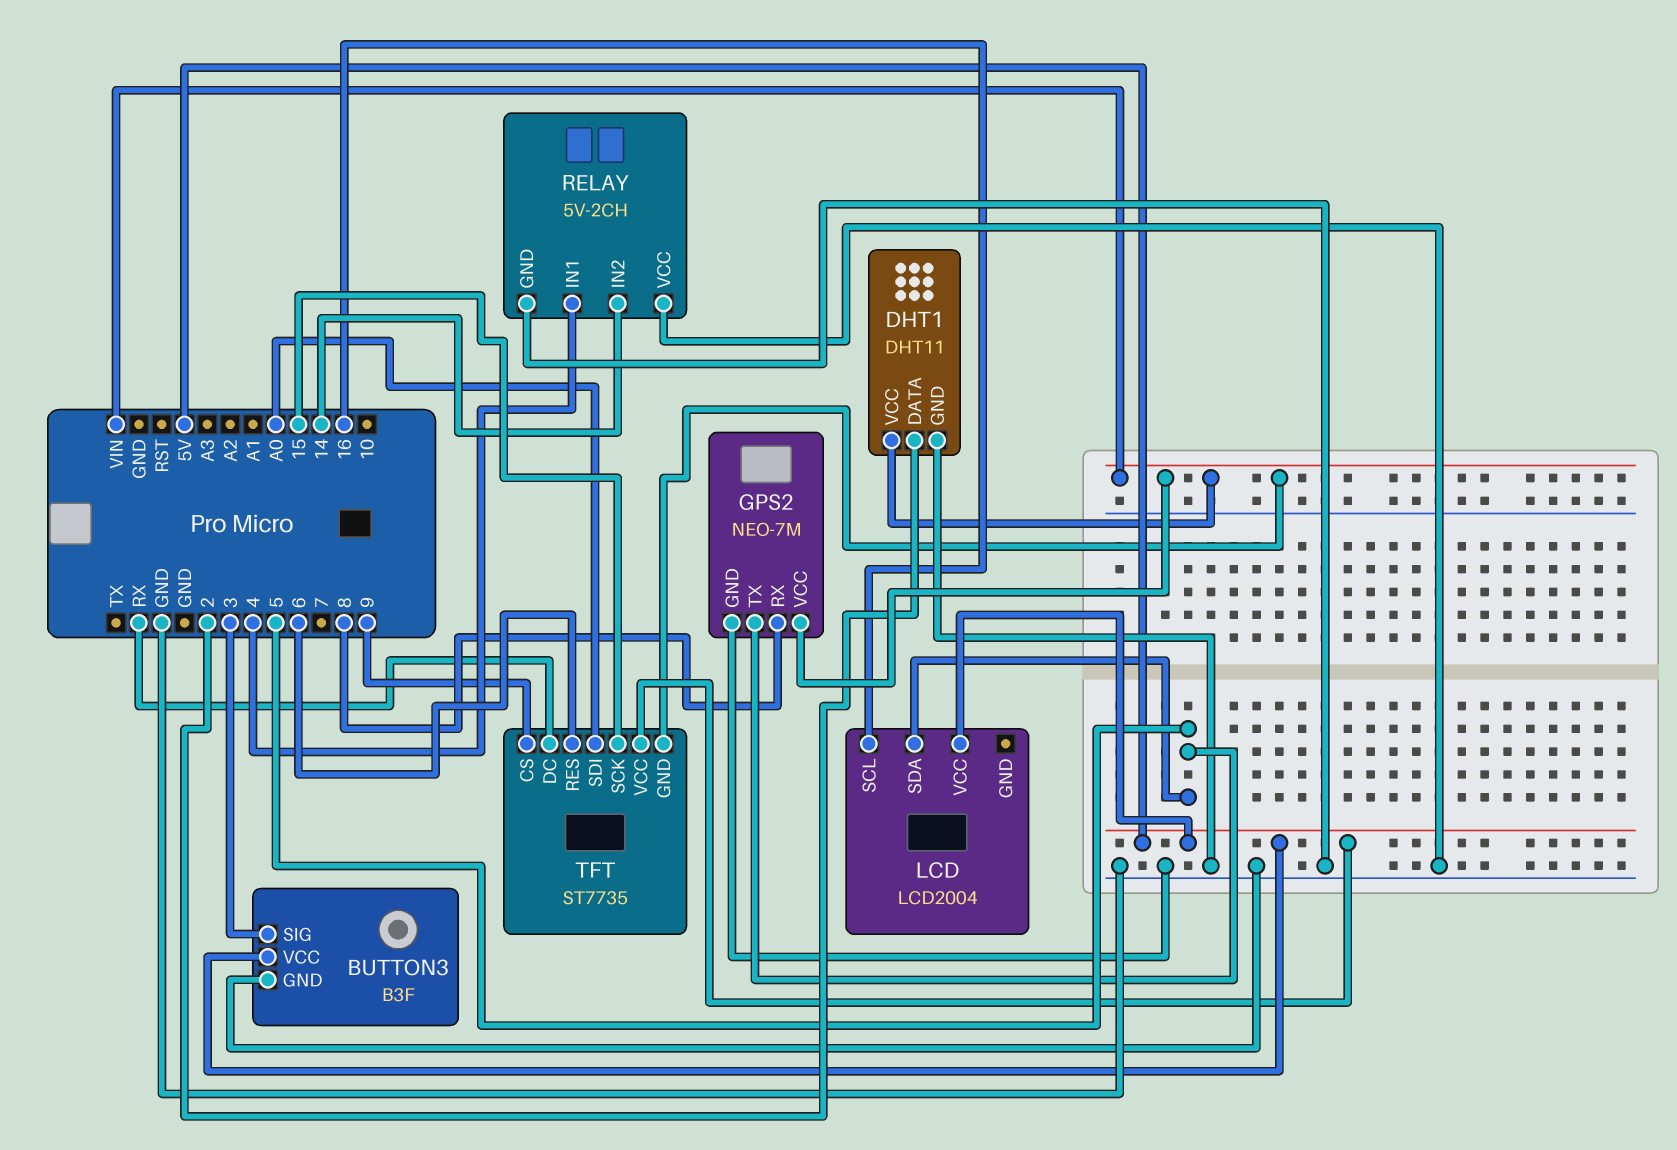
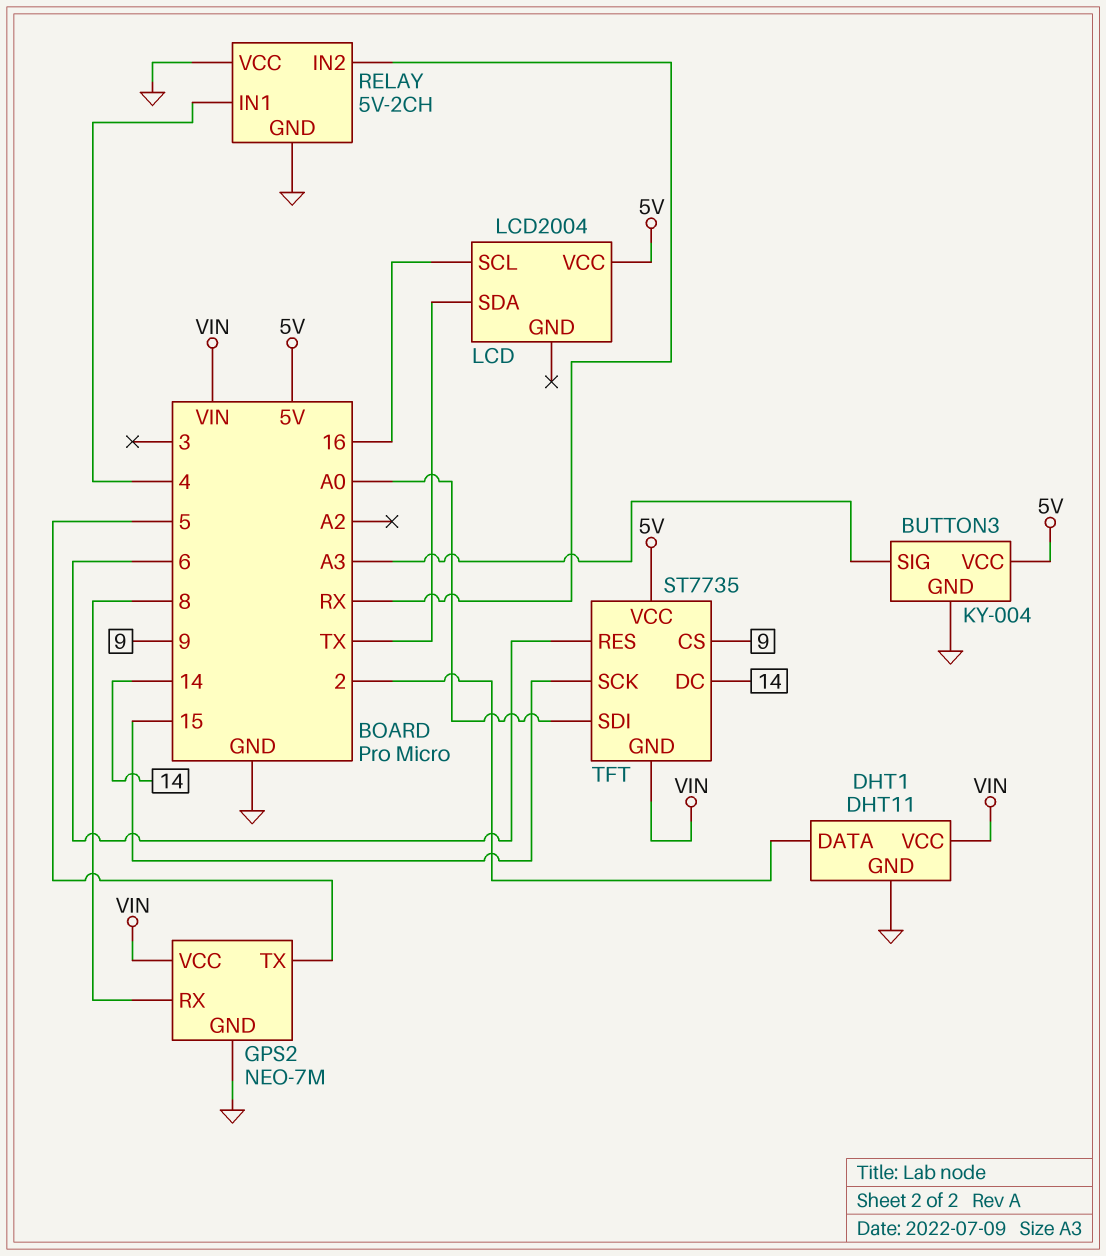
BUTTON3: B3F -> KY-004
BUTTON3 pin SIG: 3 -> A3
LCD pin SDA: 5 -> TX
RELAY pin IN2: 14 -> RX
TFT pin DC: RX -> 14

